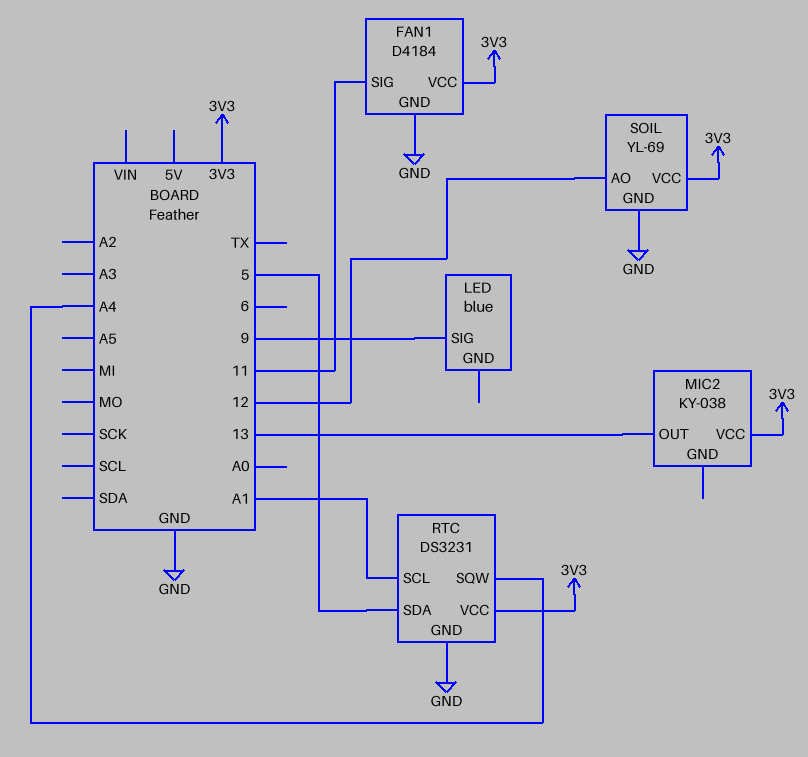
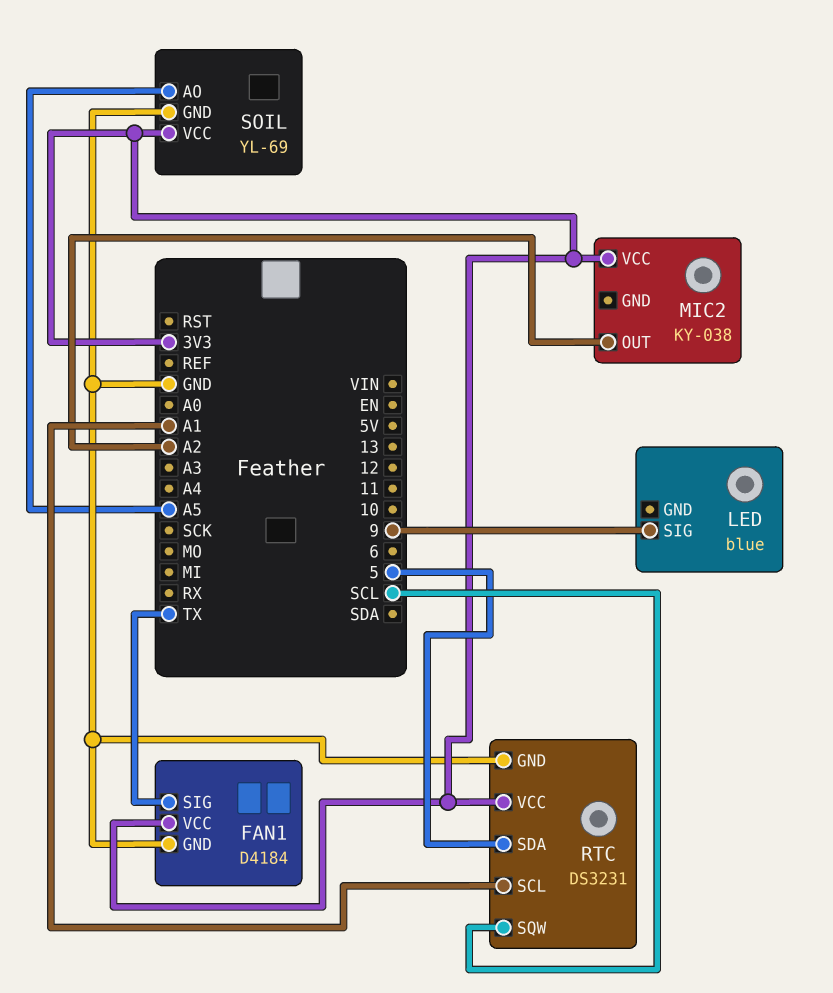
FAN1 pin SIG: 11 -> TX
MIC2 pin OUT: 13 -> A2
RTC pin SQW: A4 -> SCL
SOIL pin AO: 12 -> A5

